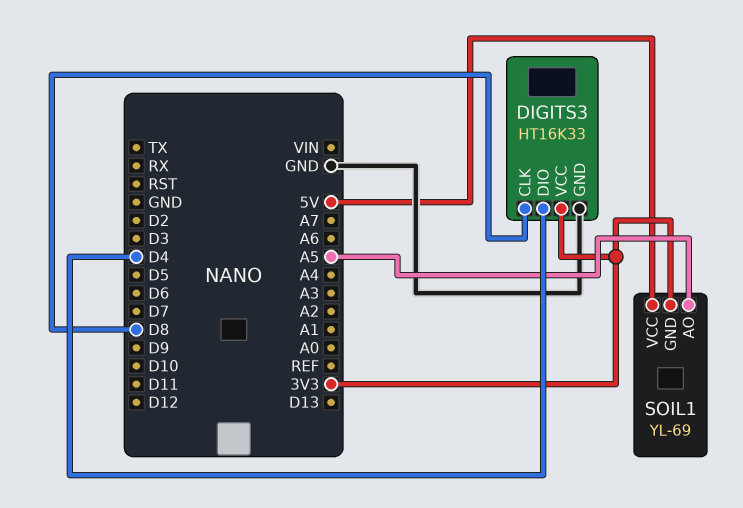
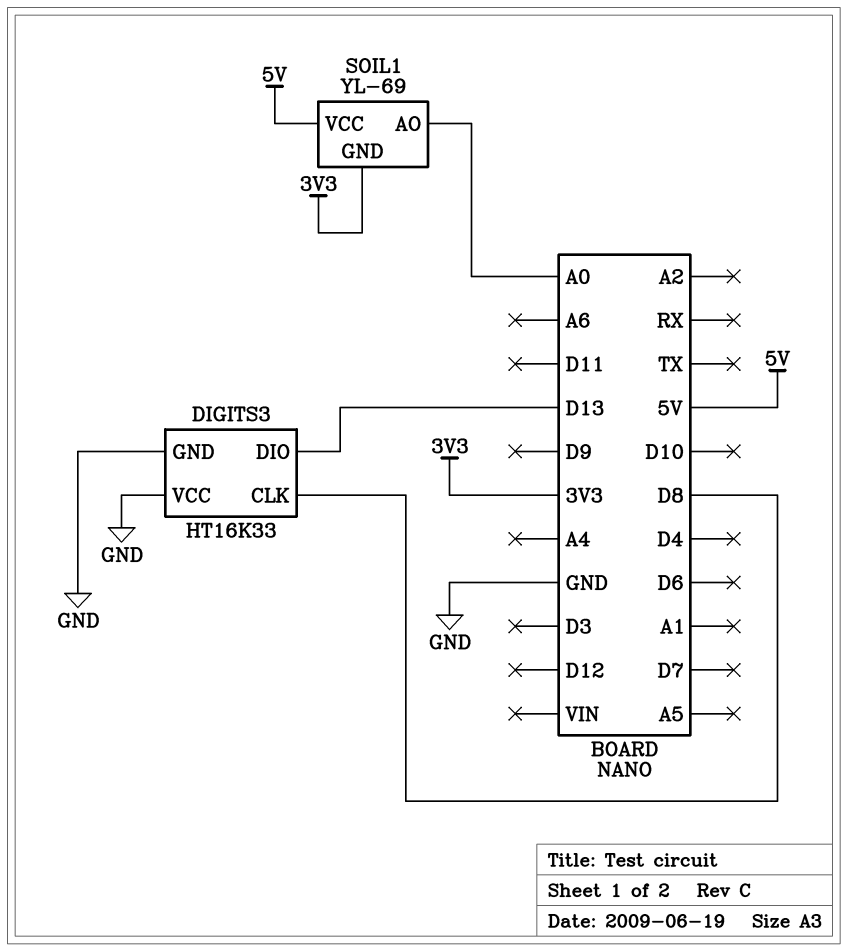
DIGITS3 pin DIO: D4 -> D13
DIGITS3 pin VCC: 3V3 -> GND
SOIL1 pin AO: A5 -> A0

